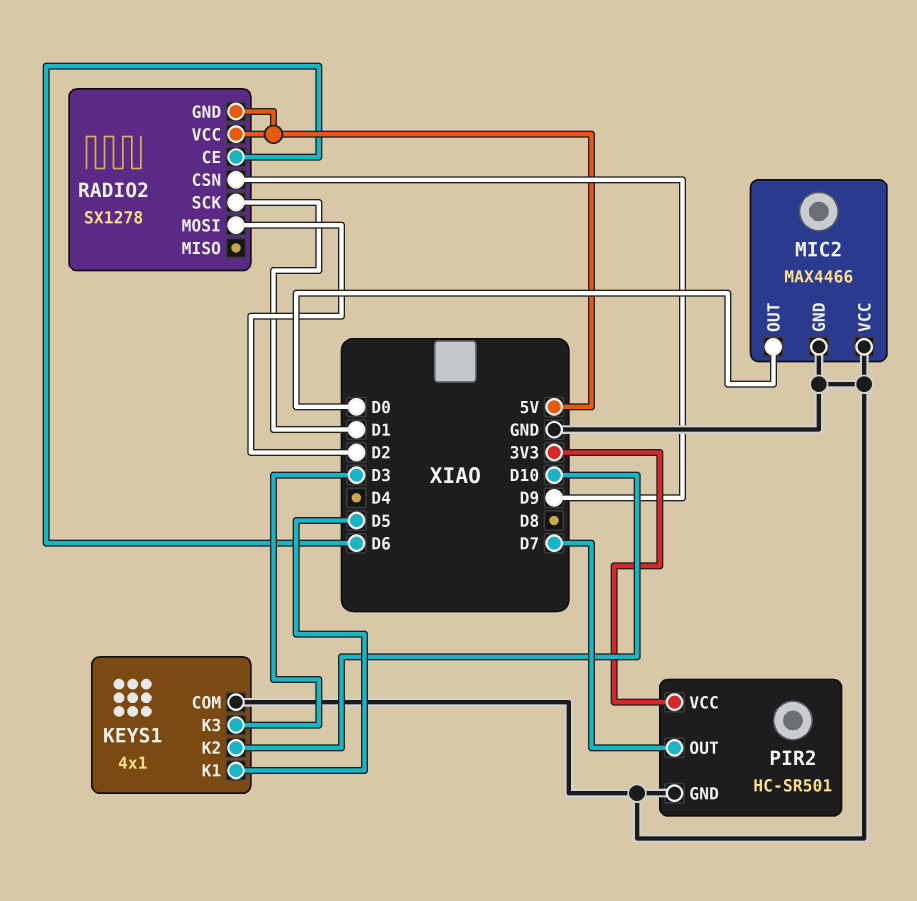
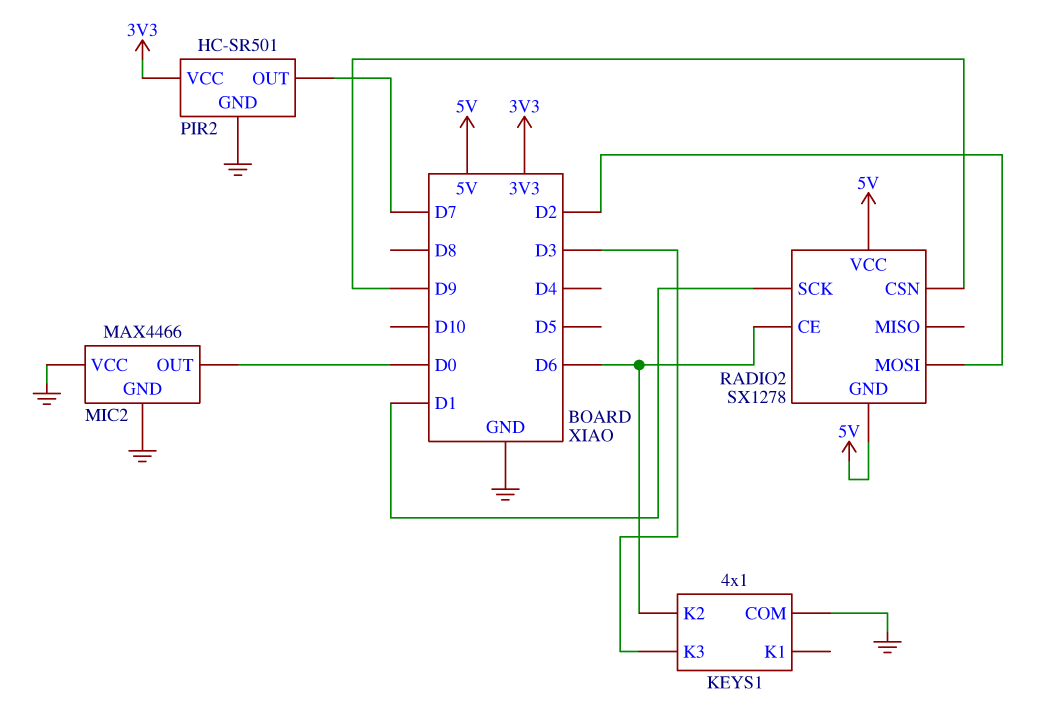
KEYS1 pin K1: D5 -> none
KEYS1 pin K2: D10 -> D6

